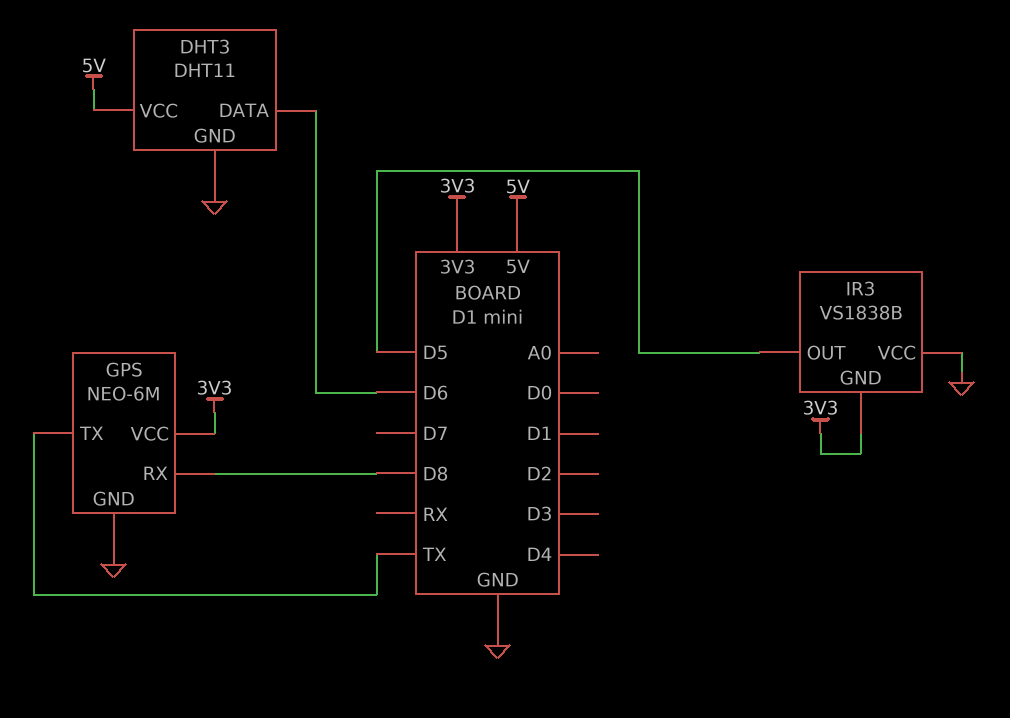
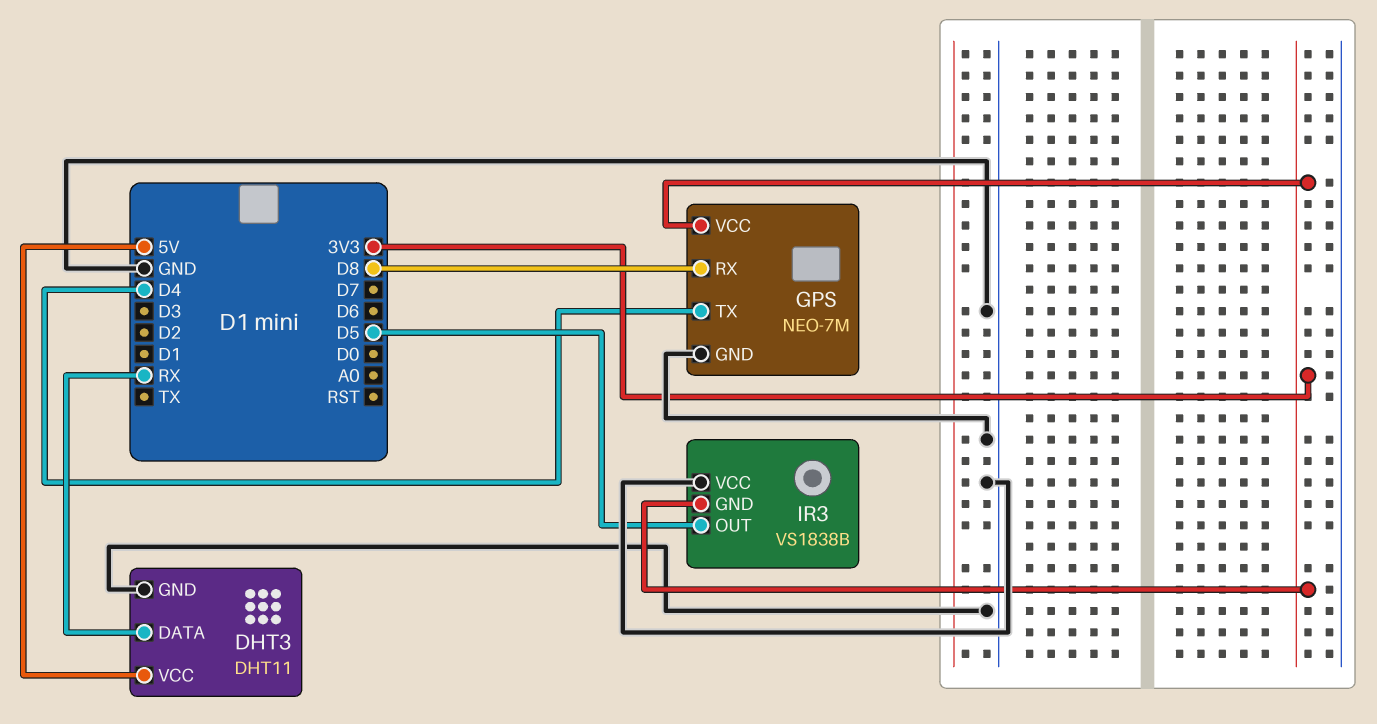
DHT3 pin DATA: D6 -> RX
GPS: NEO-6M -> NEO-7M
GPS pin TX: TX -> D4

